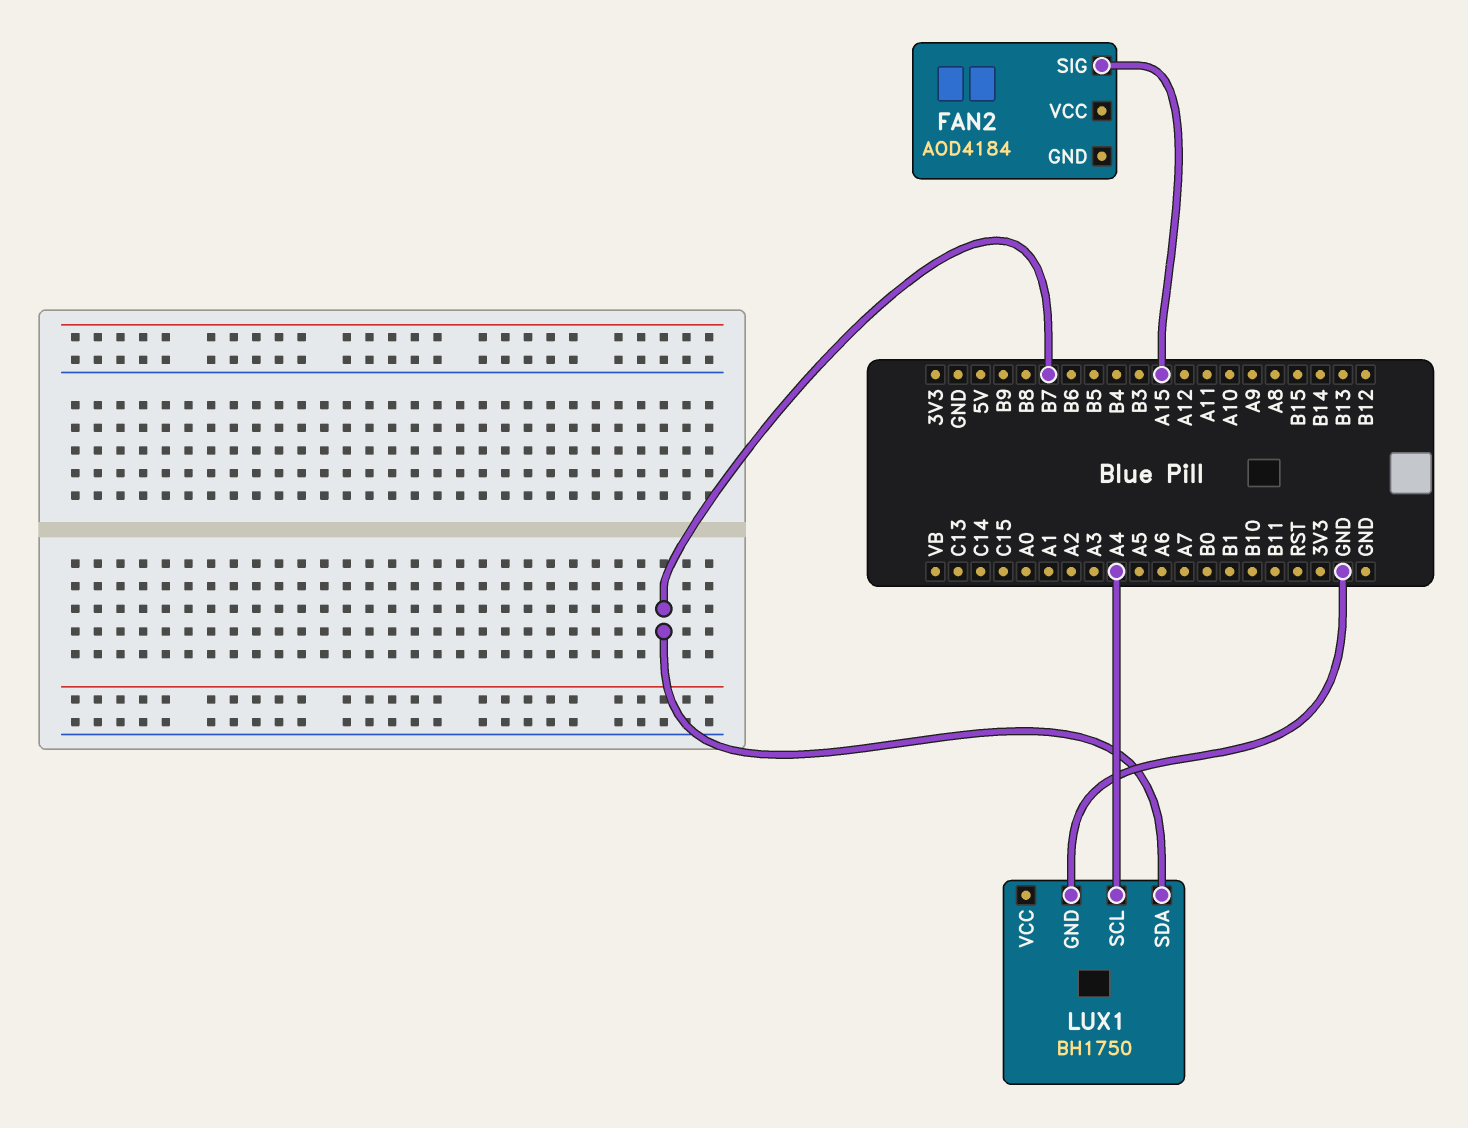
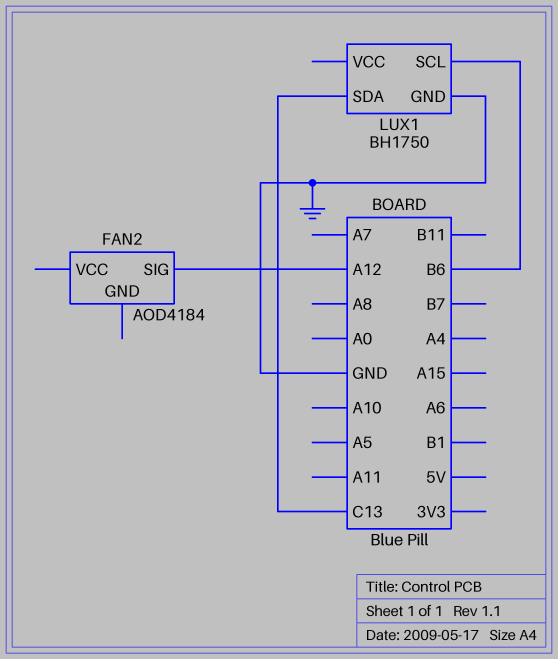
FAN2 pin SIG: A15 -> A12
LUX1 pin SCL: A4 -> B6
LUX1 pin SDA: B7 -> C13

